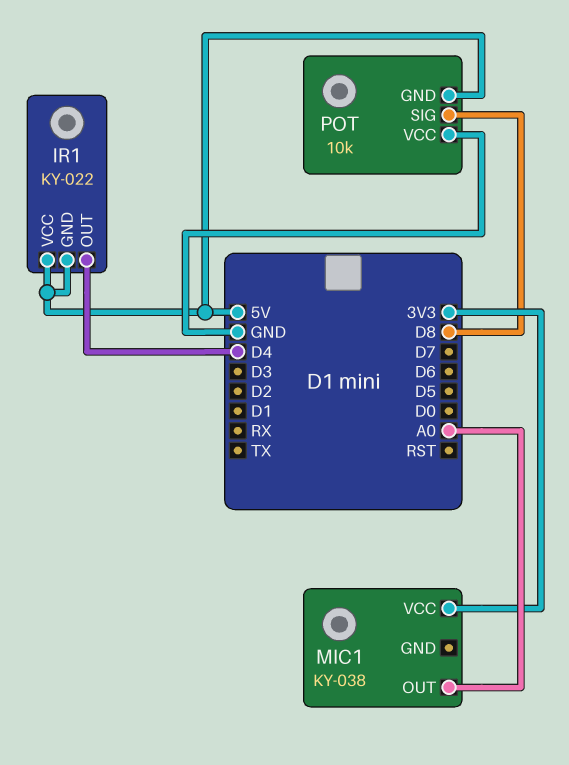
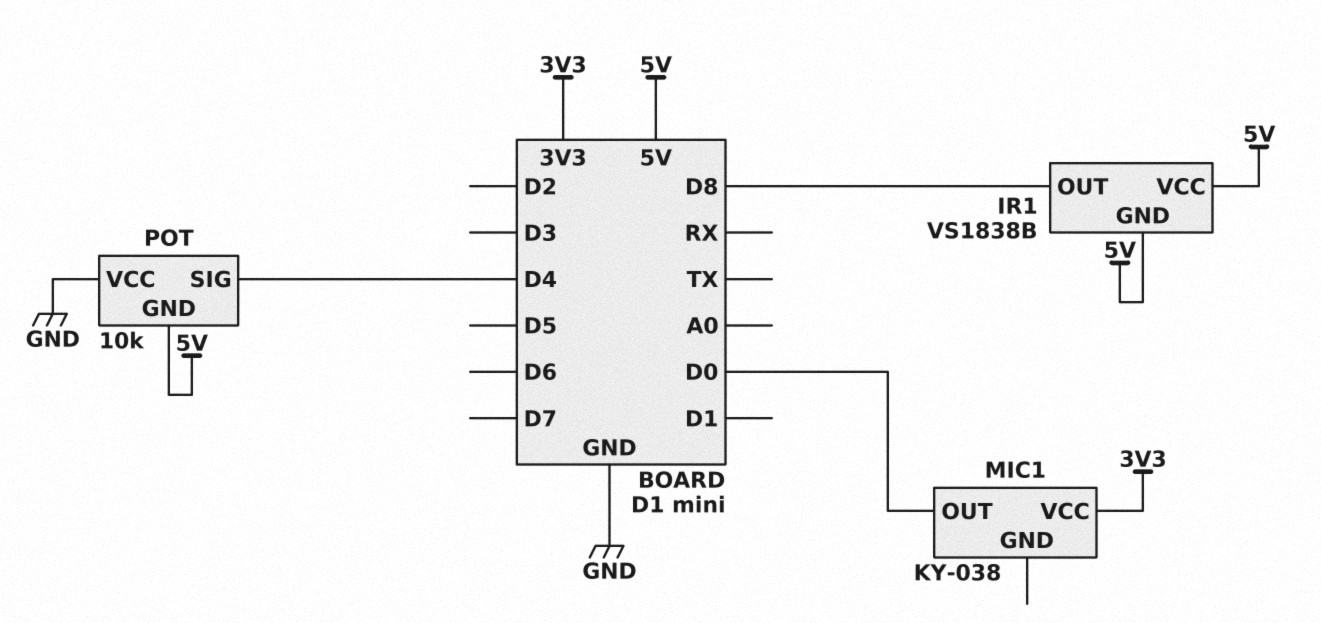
IR1: KY-022 -> VS1838B
IR1 pin OUT: D4 -> D8
MIC1 pin OUT: A0 -> D0
POT pin SIG: D8 -> D4

